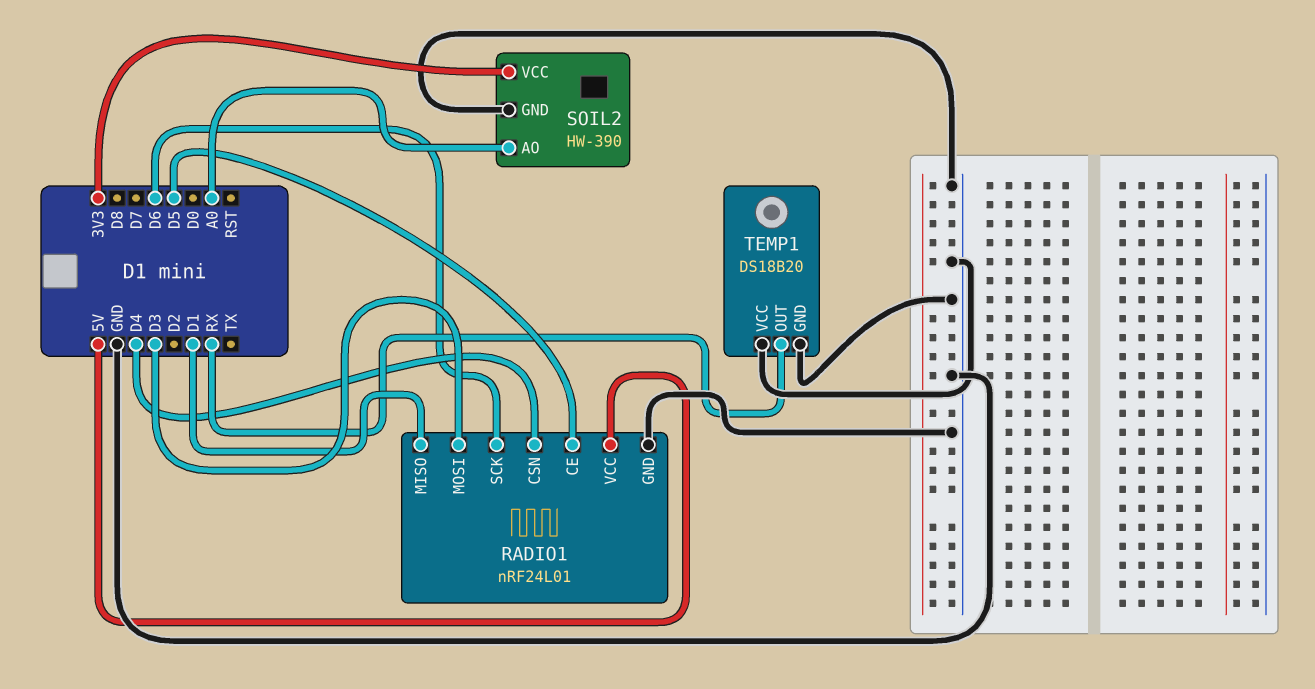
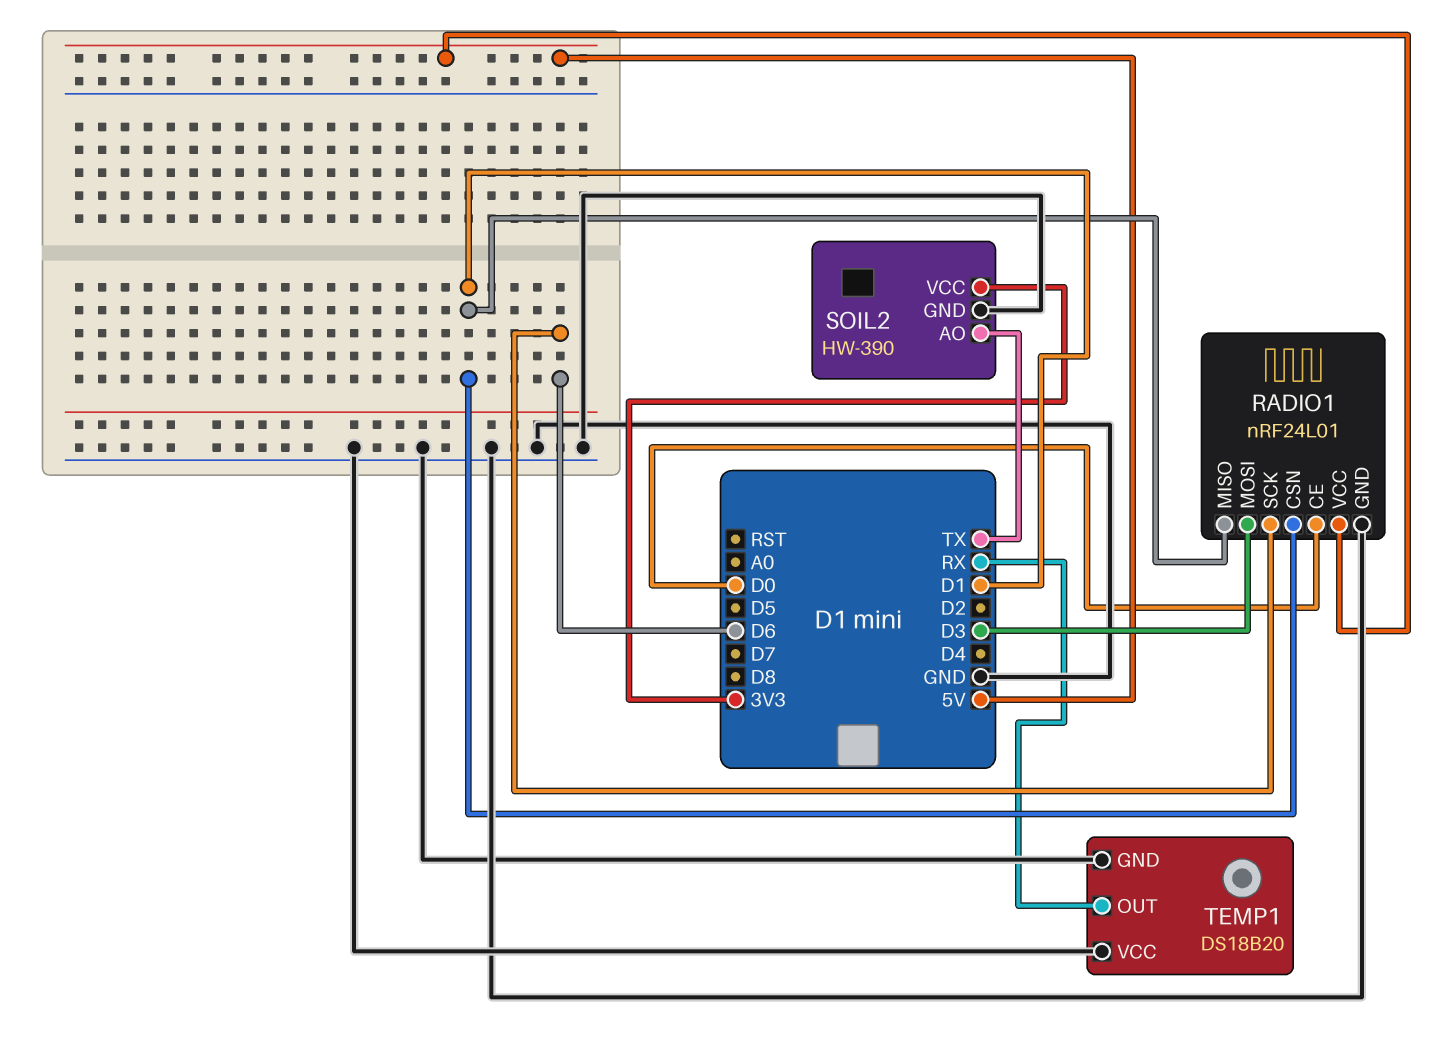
RADIO1 pin CE: D5 -> D0
RADIO1 pin CSN: D4 -> D1
SOIL2 pin AO: A0 -> TX

